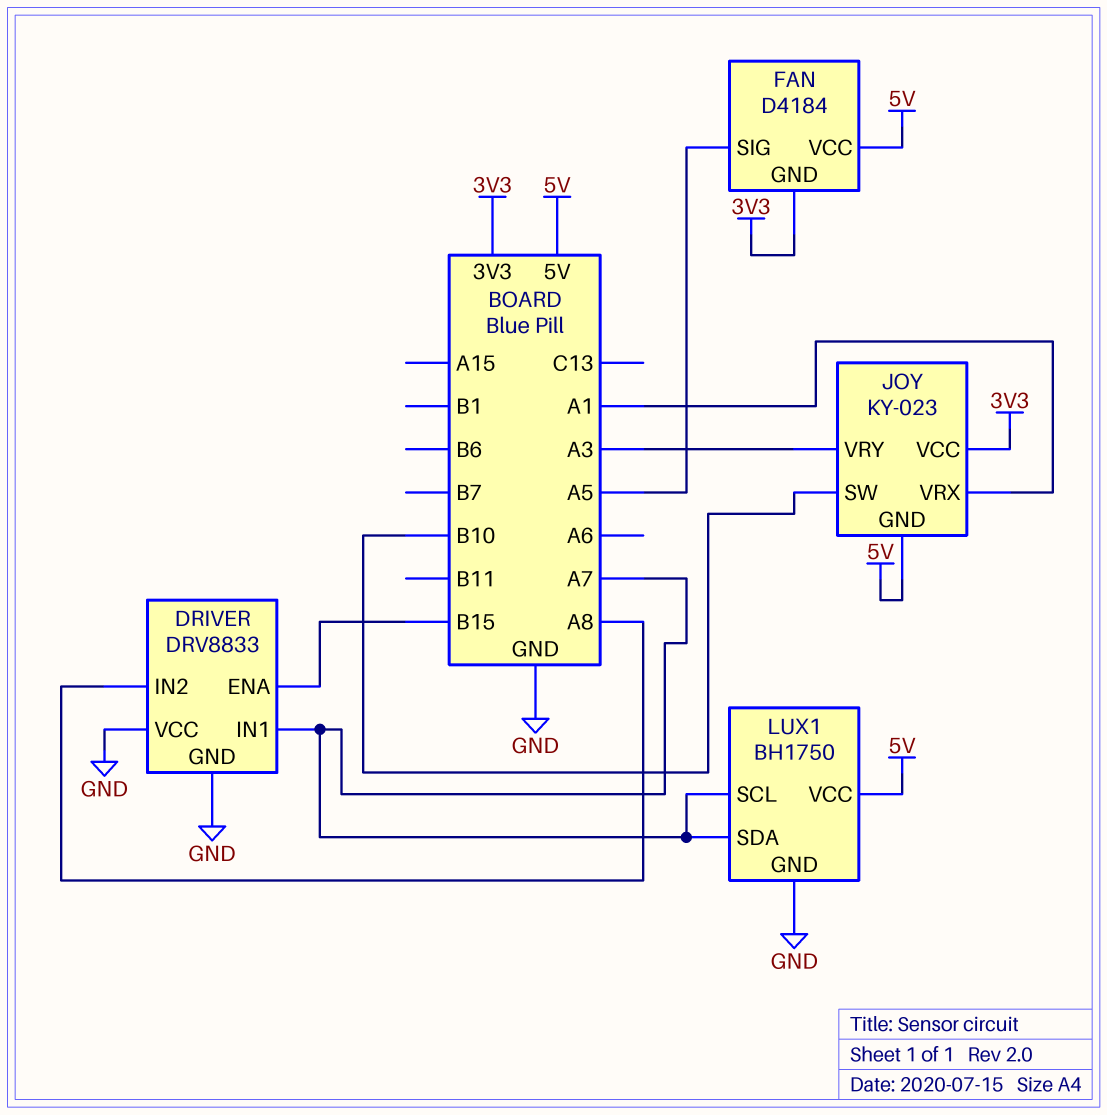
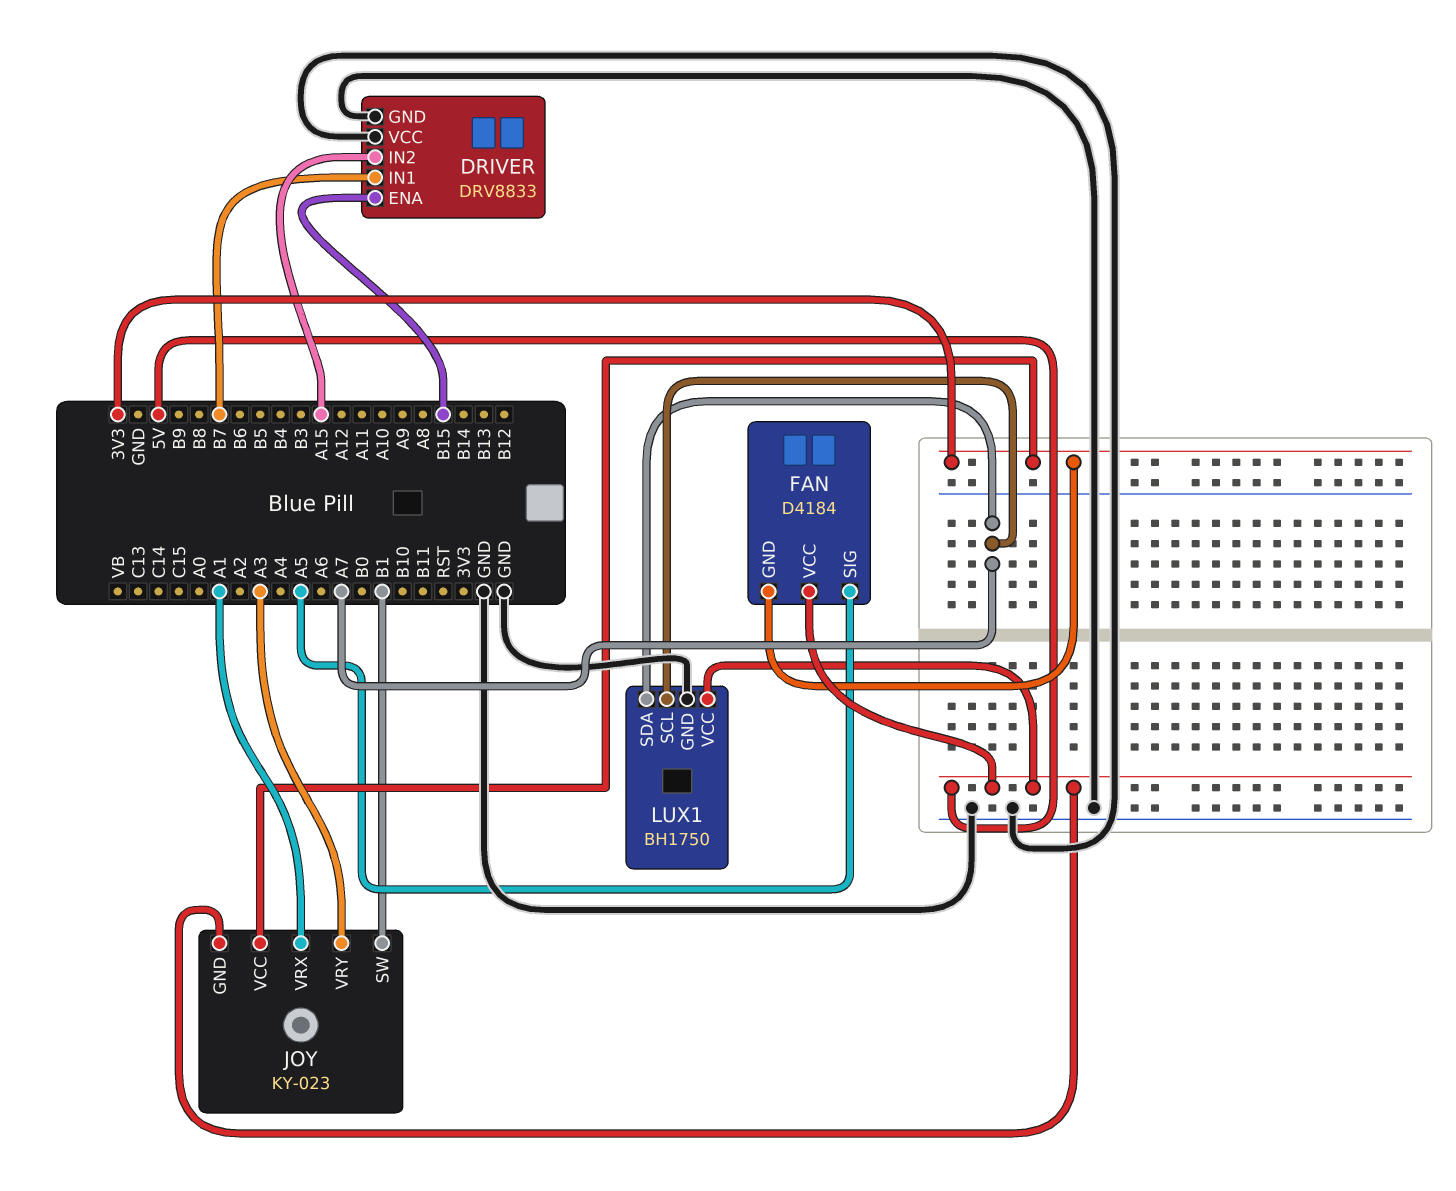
DRIVER pin IN1: A7 -> B7
DRIVER pin IN2: A8 -> A15
JOY pin SW: B10 -> B1

